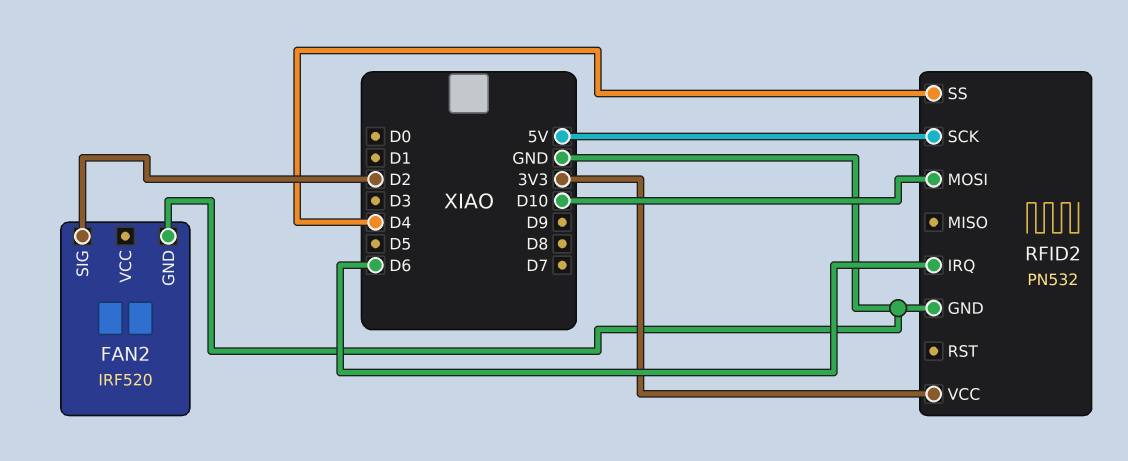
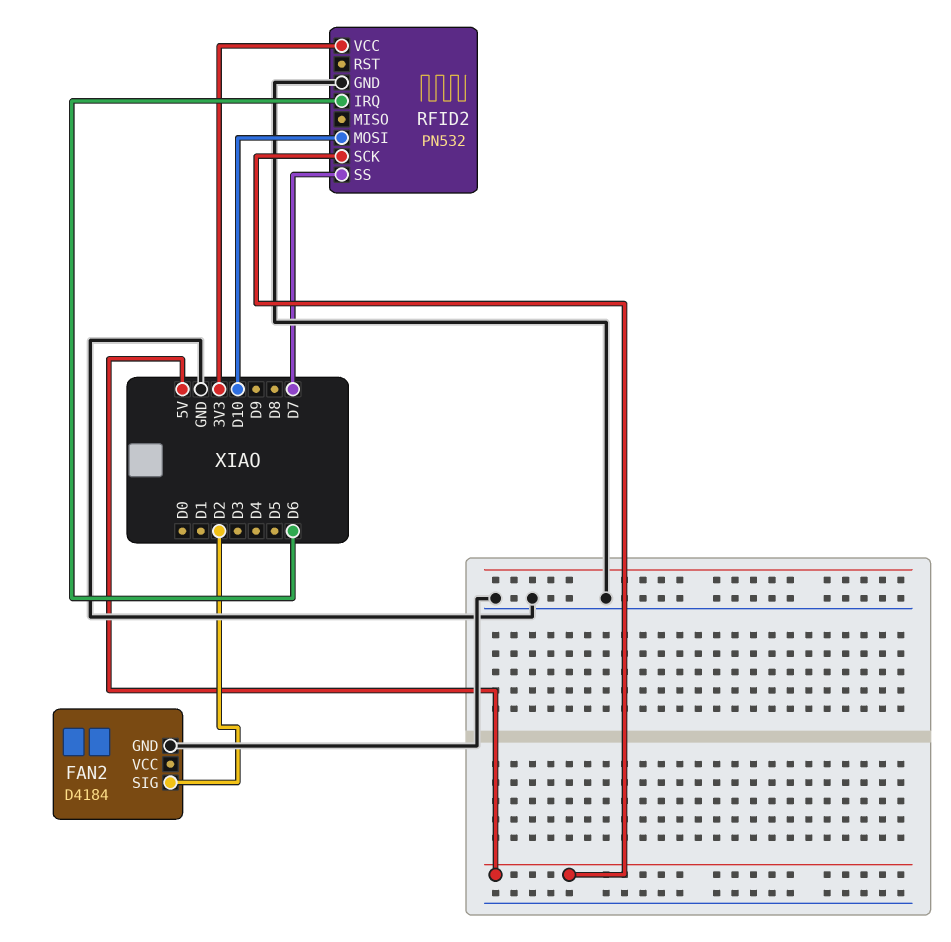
FAN2: IRF520 -> D4184
RFID2 pin SS: D4 -> D7

